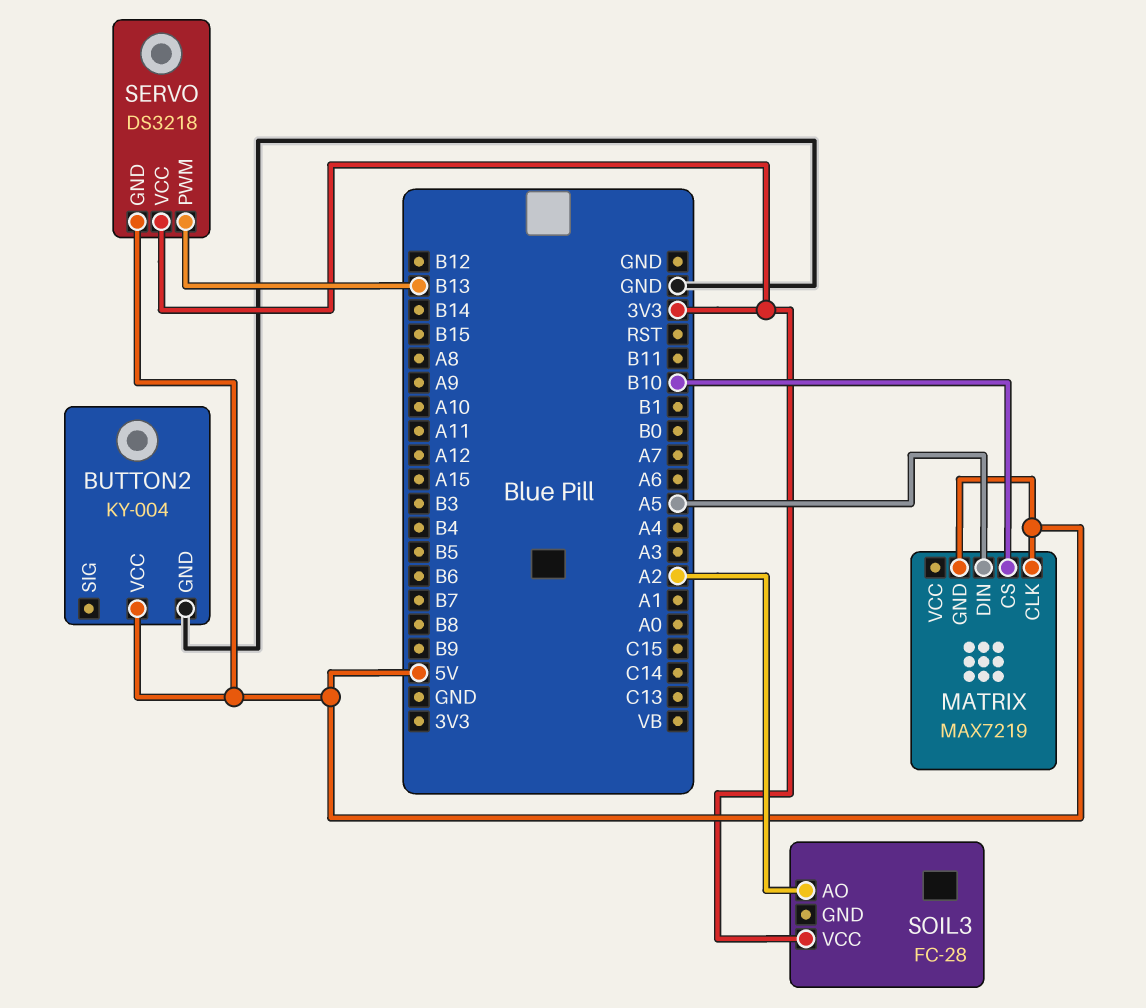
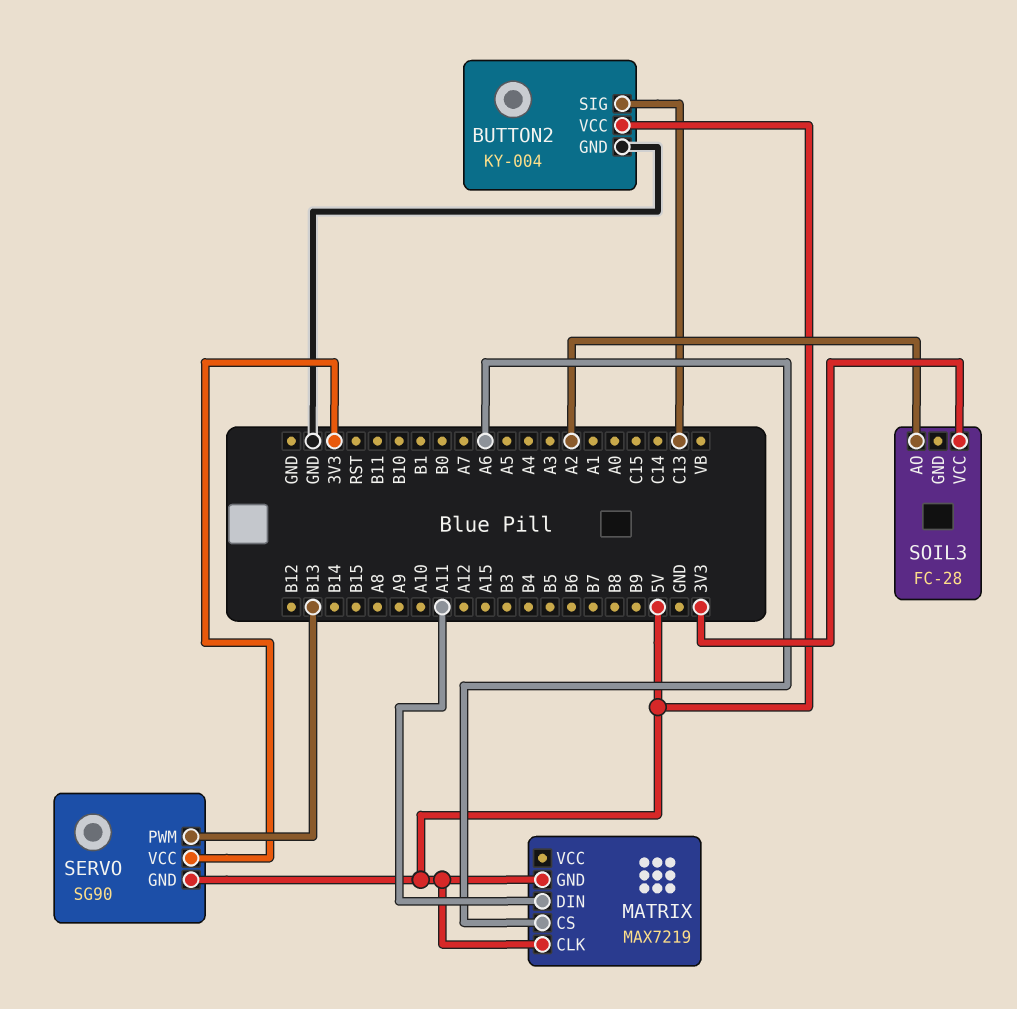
BUTTON2 pin SIG: none -> C13
MATRIX pin CS: B10 -> A6
MATRIX pin DIN: A5 -> A11
SERVO: DS3218 -> SG90

